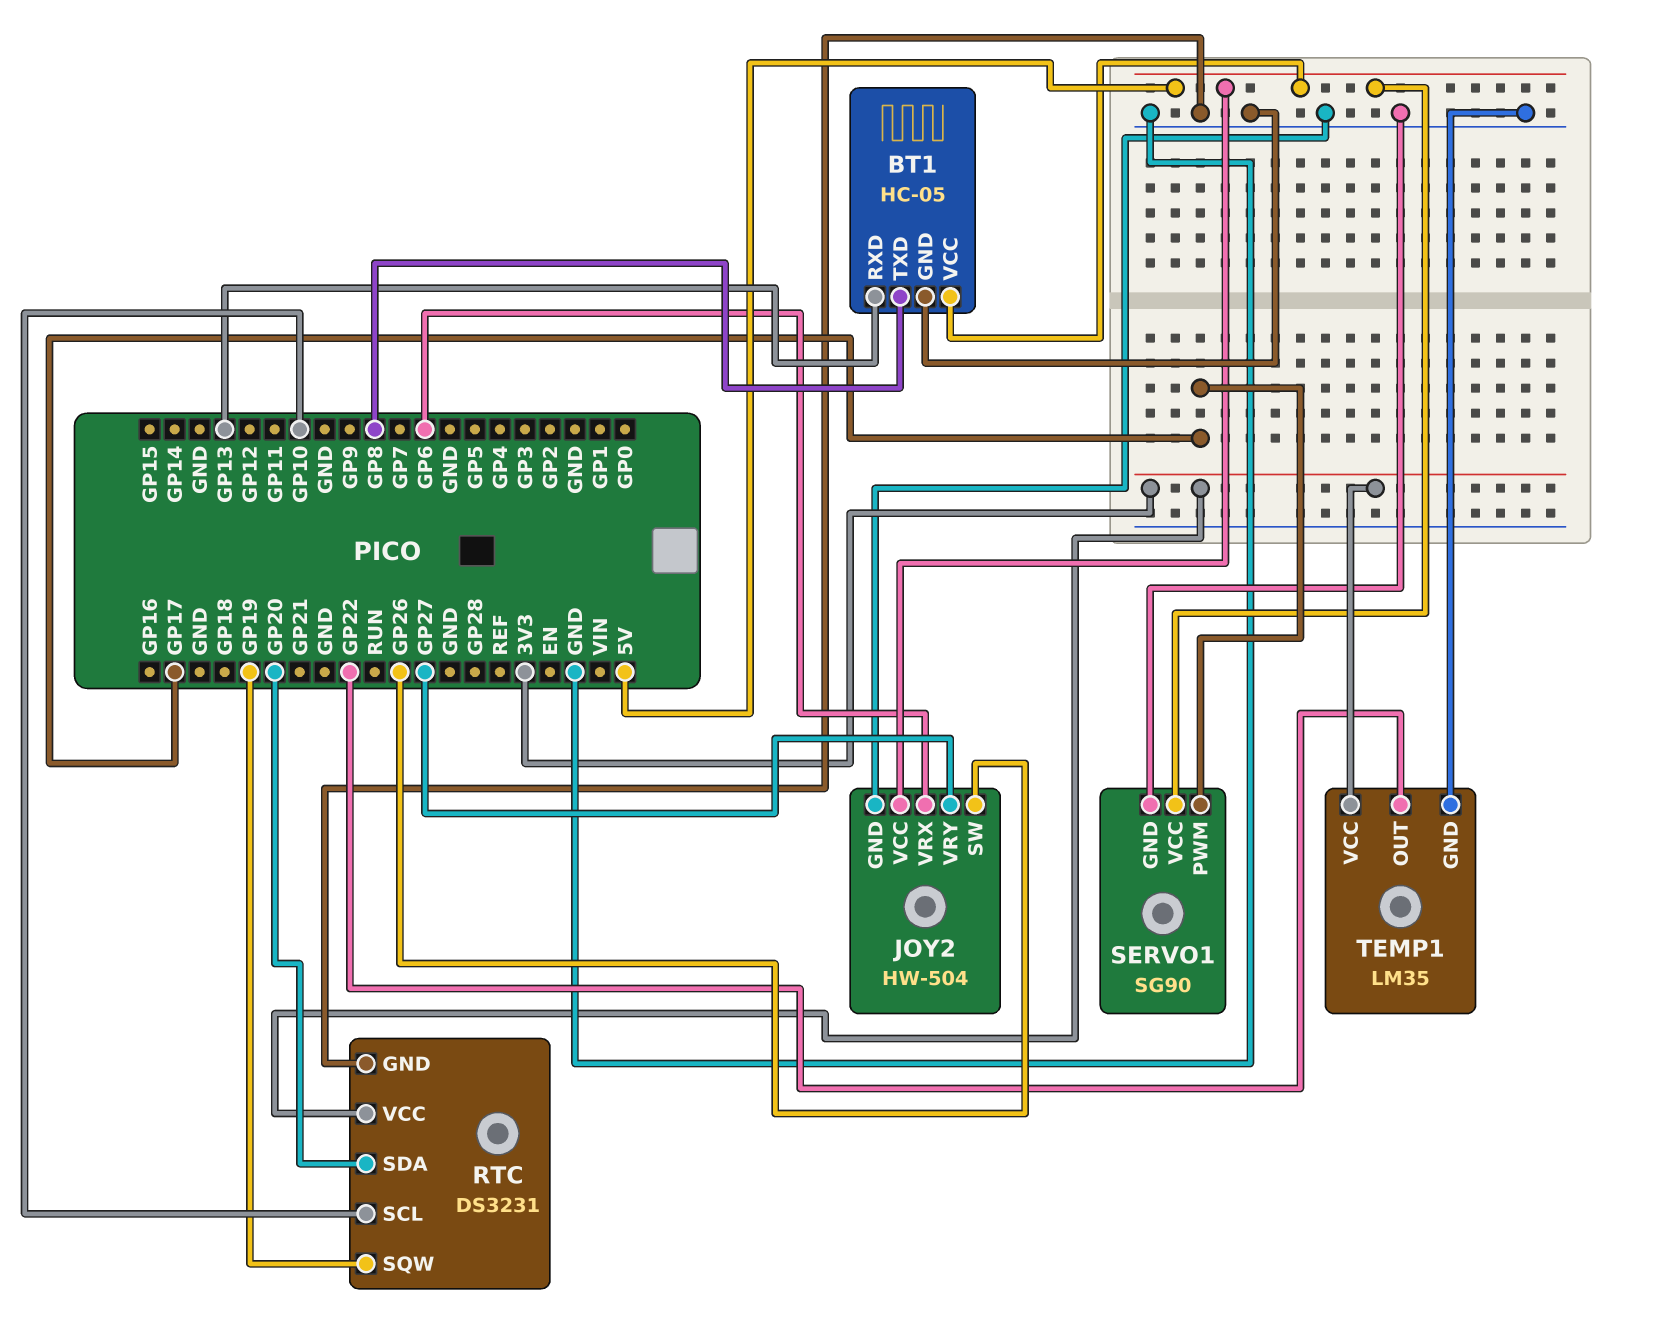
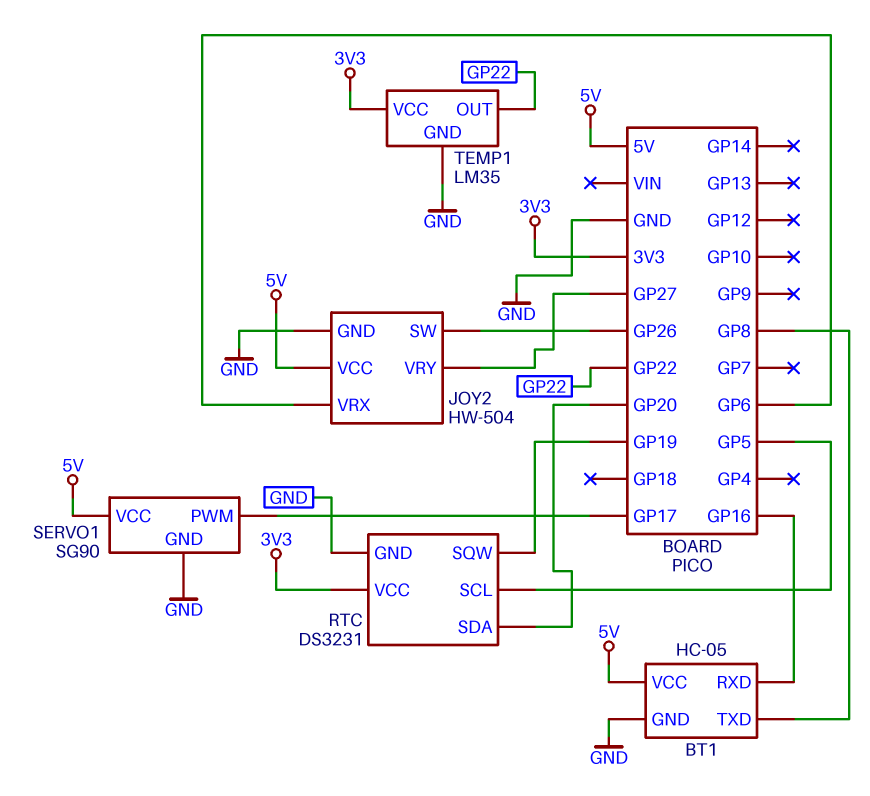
BT1 pin RXD: GP13 -> GP16
RTC pin SCL: GP10 -> GP5

